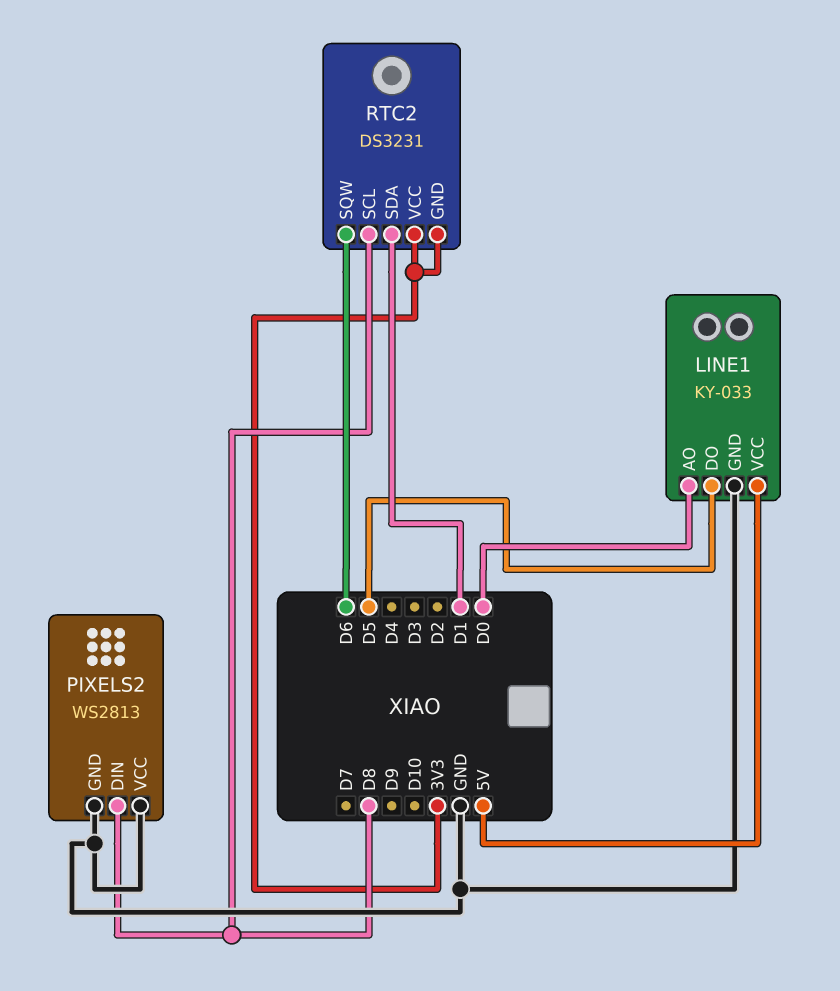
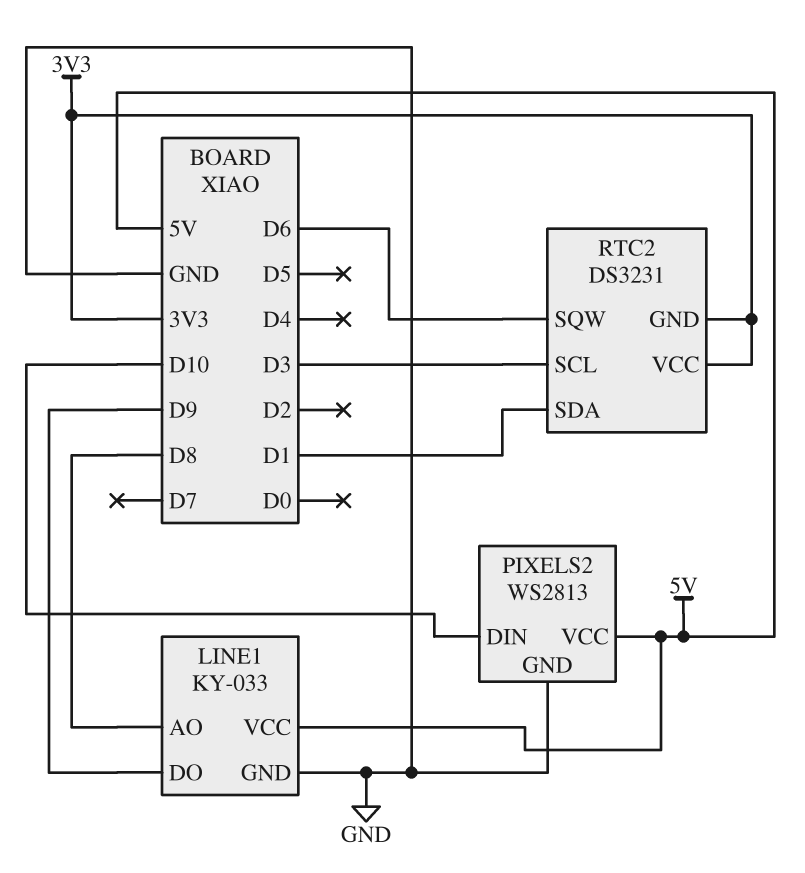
LINE1 pin AO: D0 -> D8
LINE1 pin DO: D5 -> D9
PIXELS2 pin DIN: D8 -> D10
PIXELS2 pin VCC: GND -> 5V
RTC2 pin SCL: D8 -> D3

